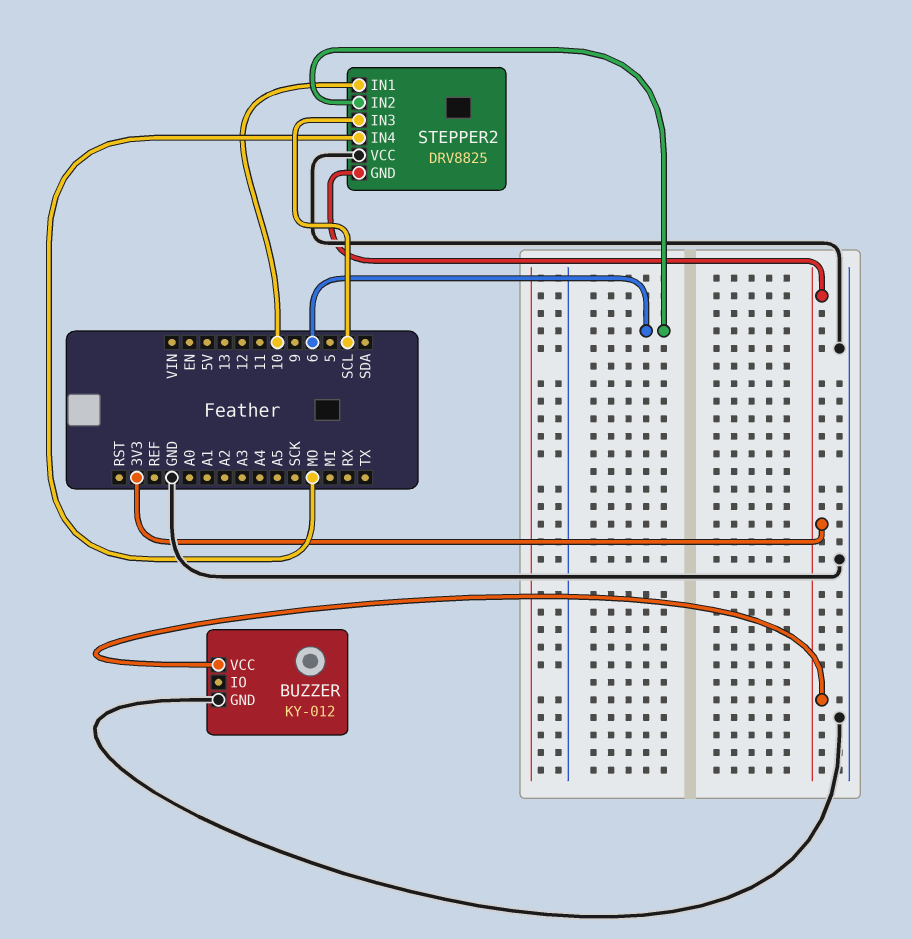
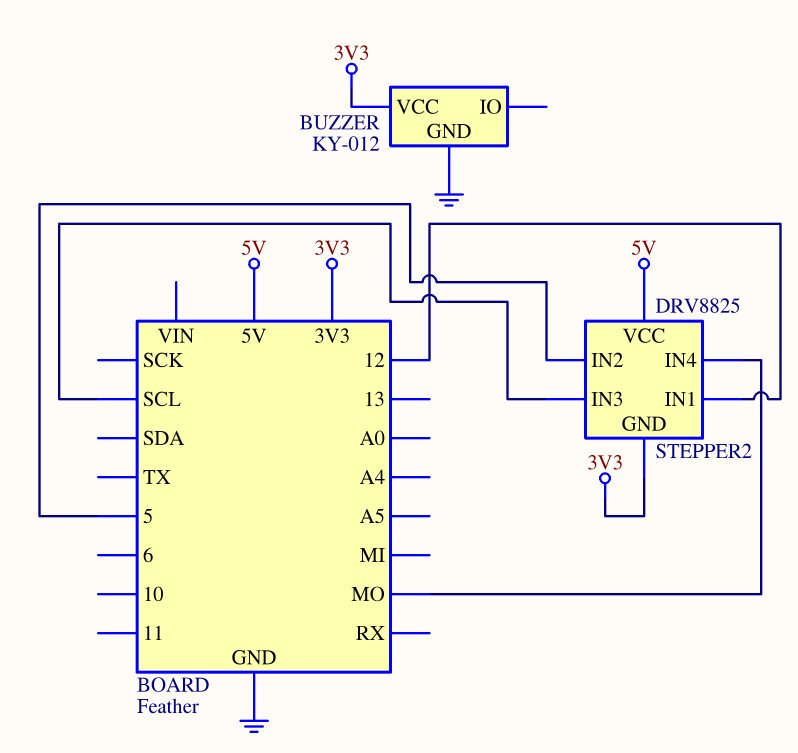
STEPPER2 pin IN1: 10 -> 12
STEPPER2 pin IN2: 6 -> 5
STEPPER2 pin VCC: GND -> 5V

